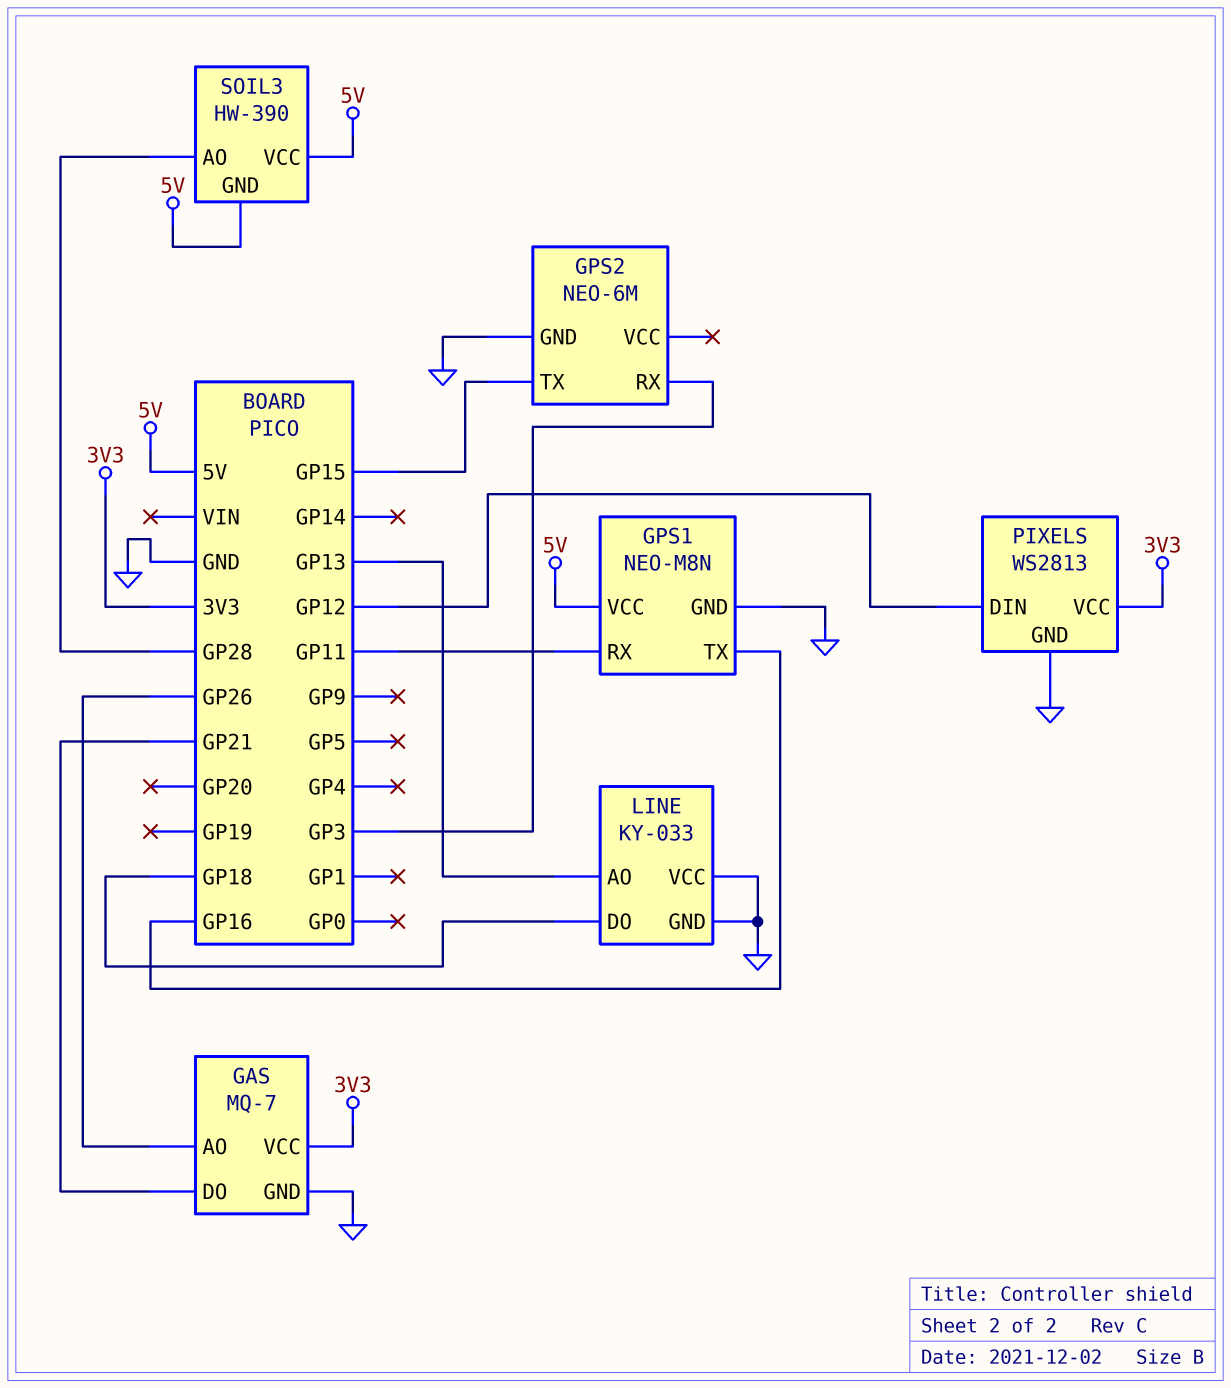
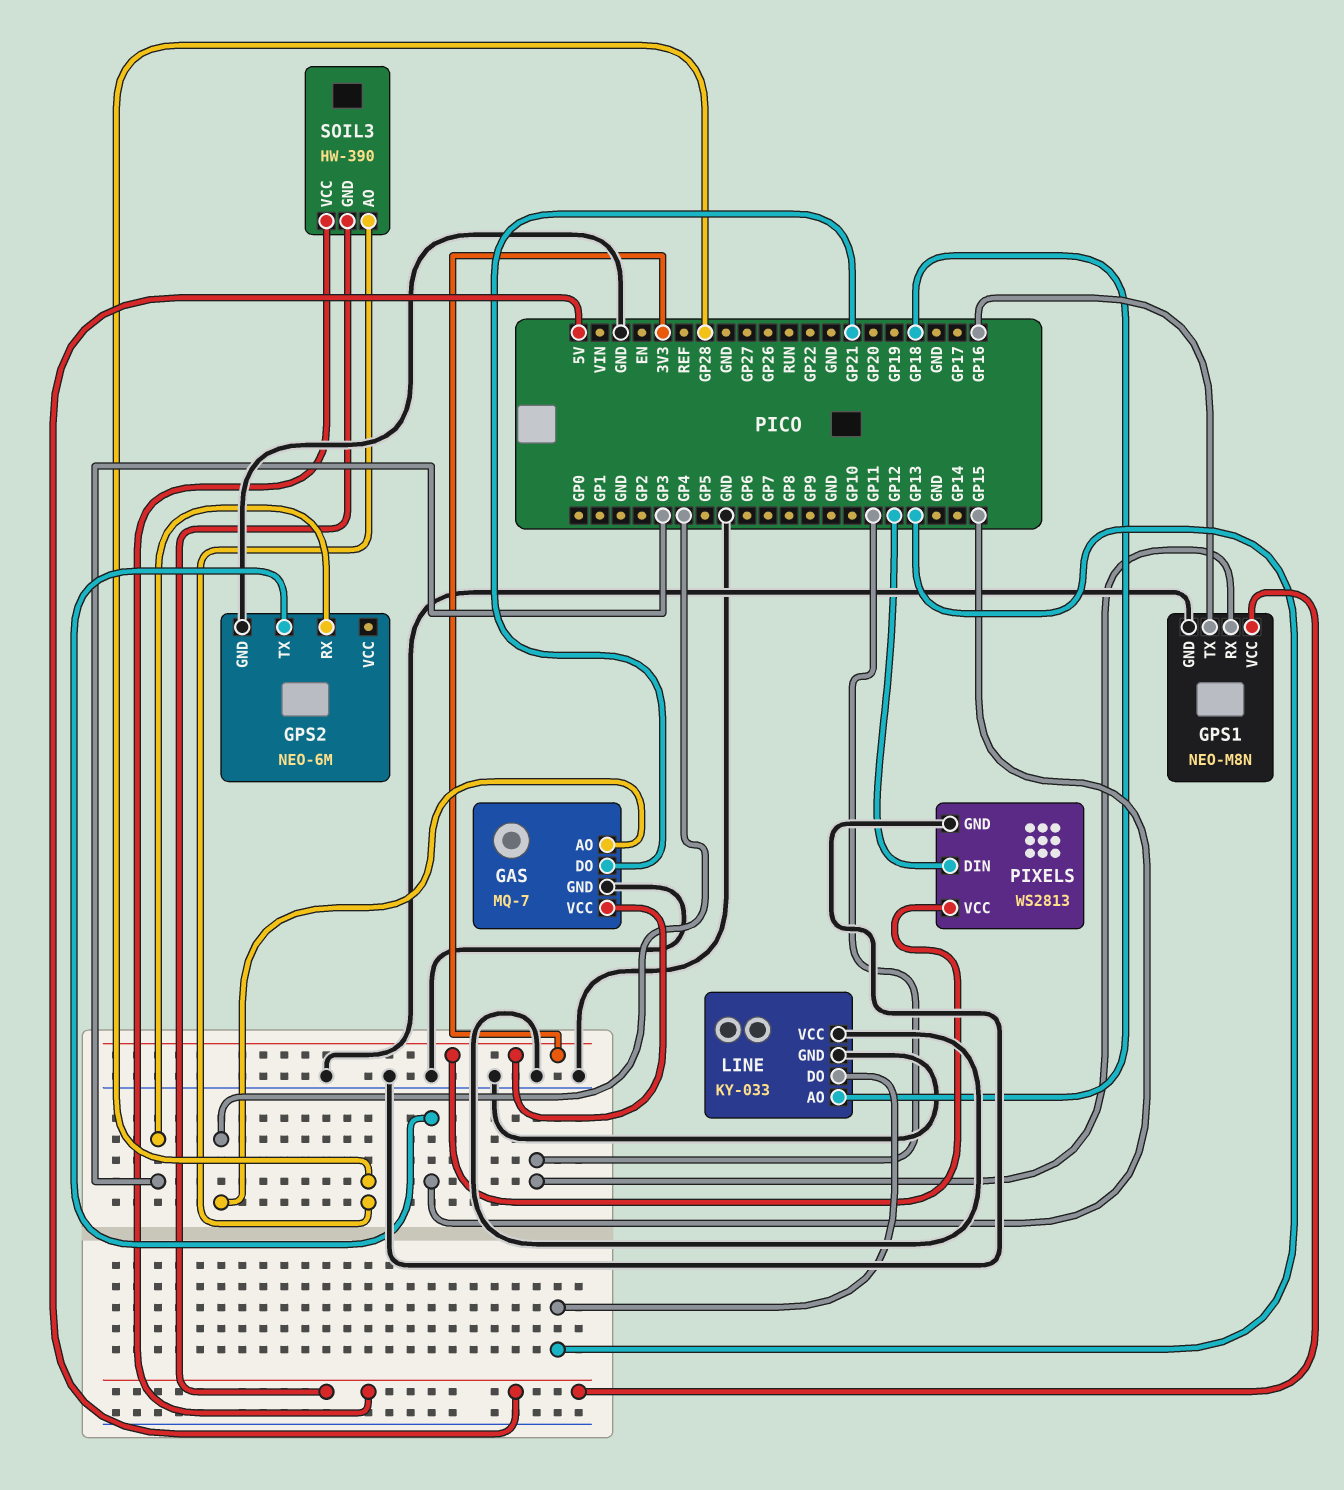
GAS pin AO: GP26 -> GP4
LINE pin AO: GP13 -> GP18
LINE pin DO: GP18 -> GP13

